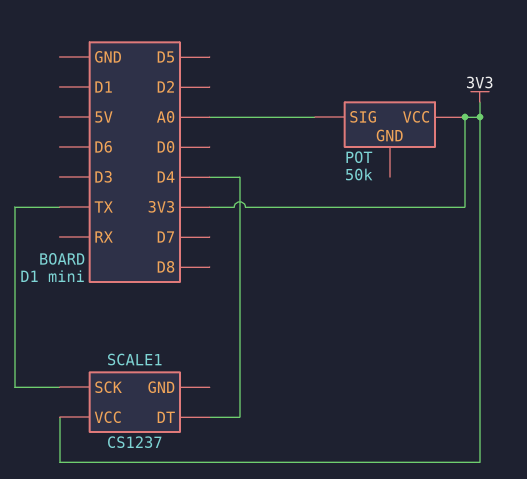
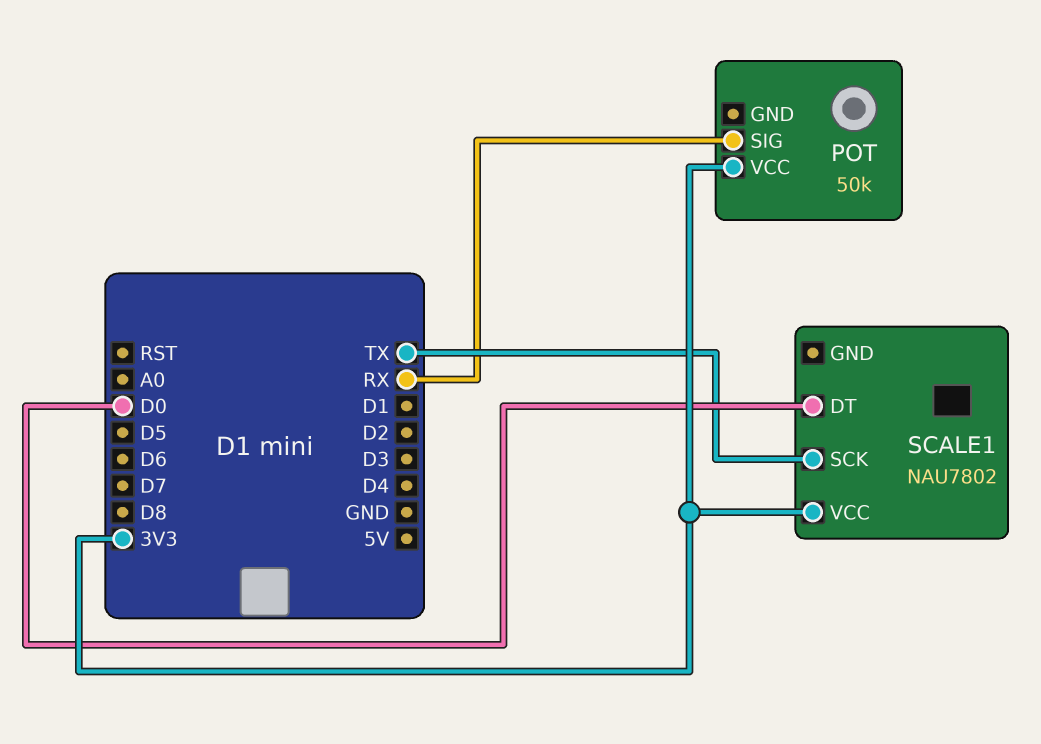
POT pin SIG: A0 -> RX
SCALE1: CS1237 -> NAU7802
SCALE1 pin DT: D4 -> D0

